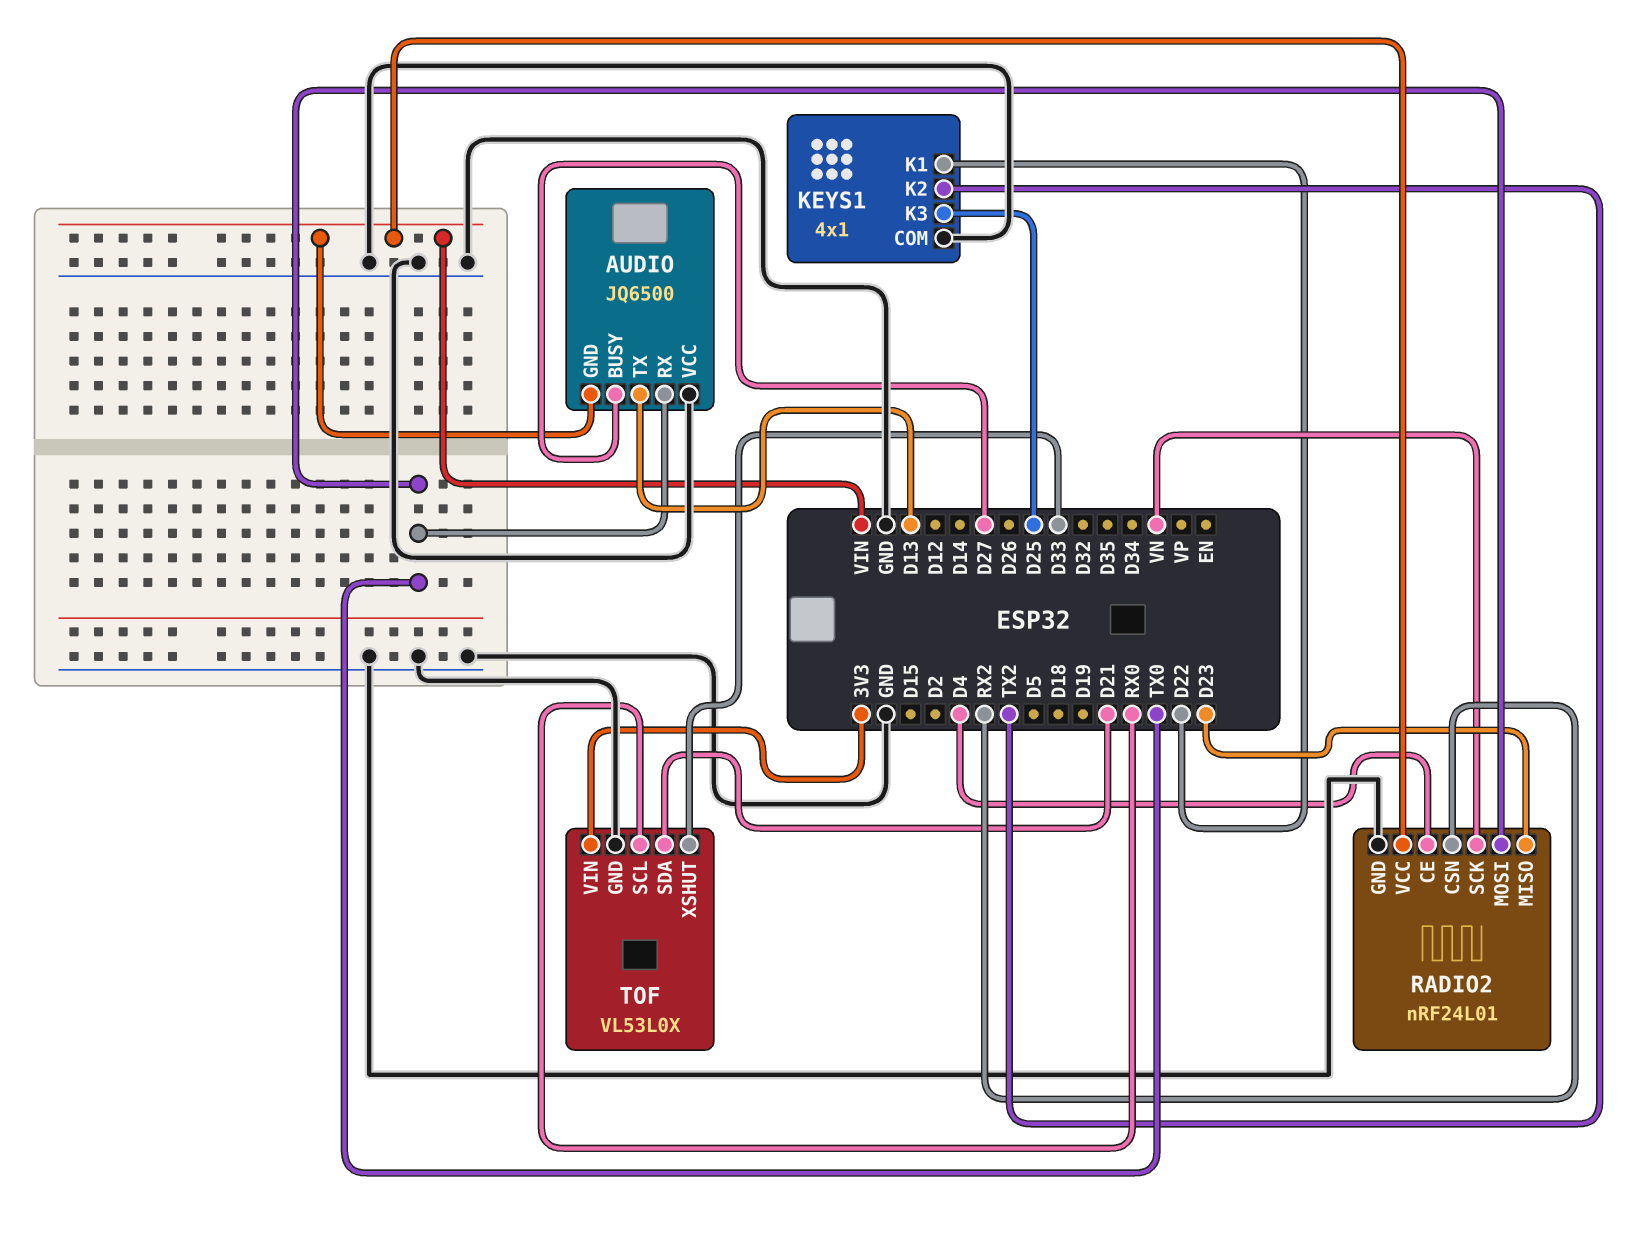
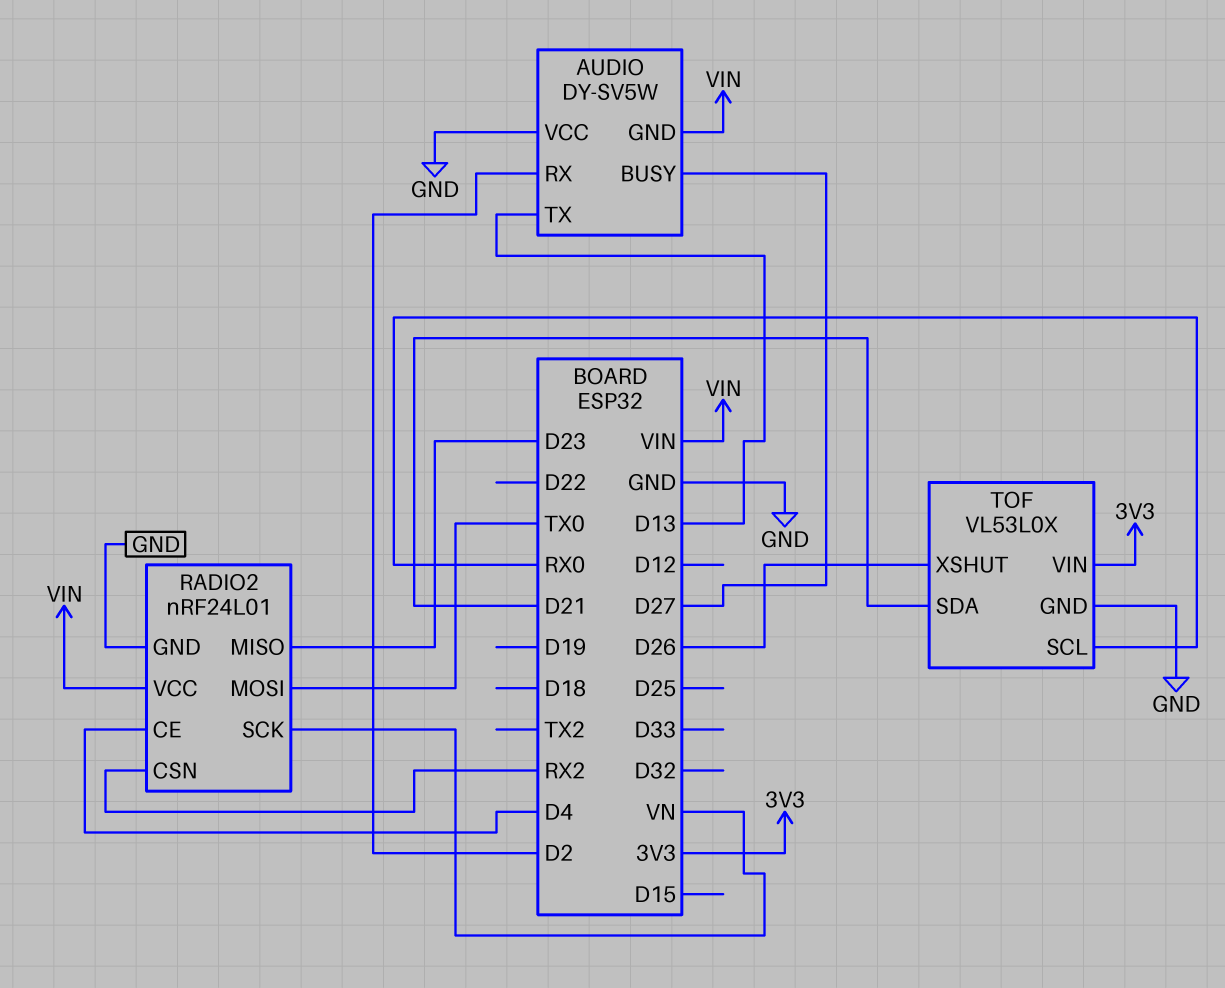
AUDIO: JQ6500 -> DY-SV5W
AUDIO pin RX: TX0 -> D2
KEYS1: 4x1 -> none
KEYS1 pin COM: GND -> none
KEYS1 pin K1: D22 -> none
KEYS1 pin K2: TX2 -> none
KEYS1 pin K3: D25 -> none
TOF pin XSHUT: D33 -> D26

